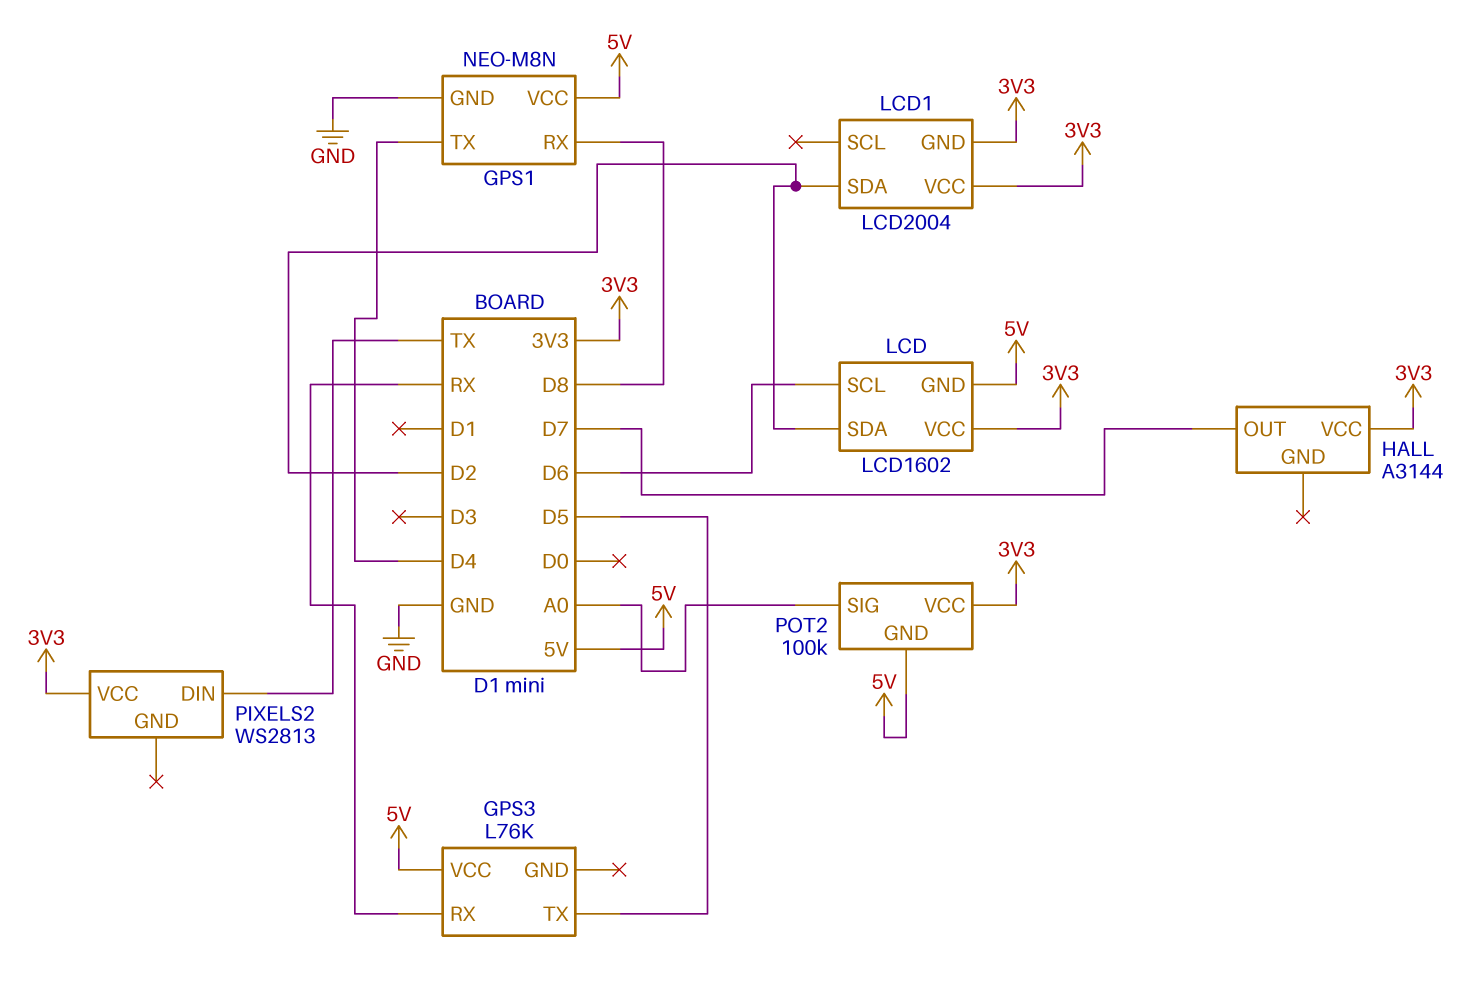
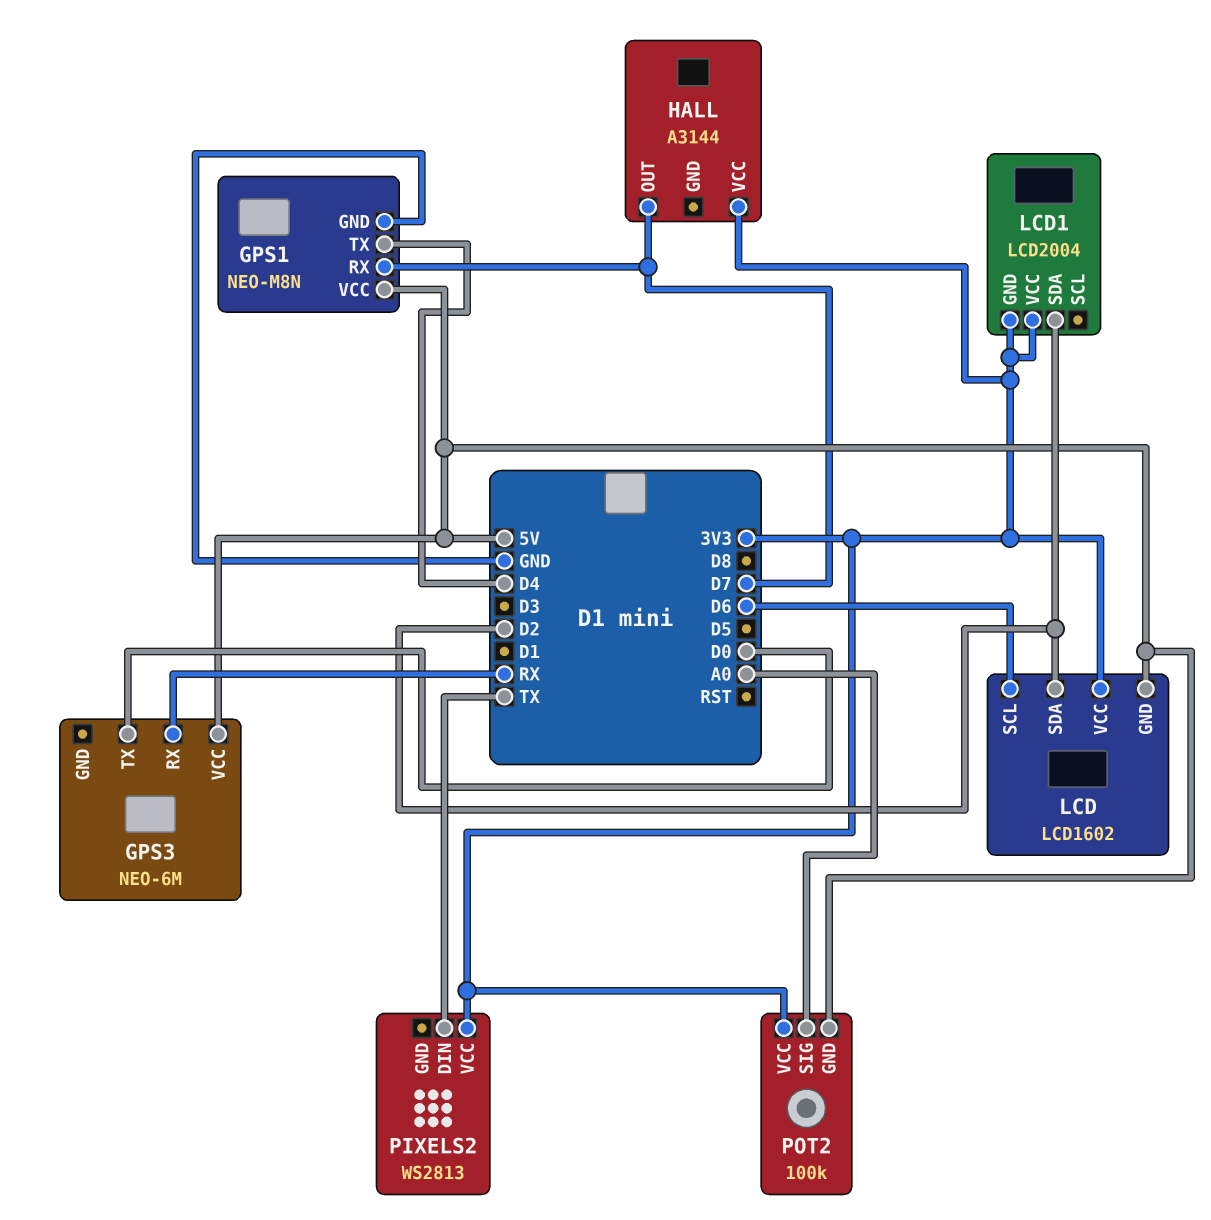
GPS1 pin RX: D8 -> D7
GPS3: L76K -> NEO-6M
GPS3 pin TX: D5 -> D0

